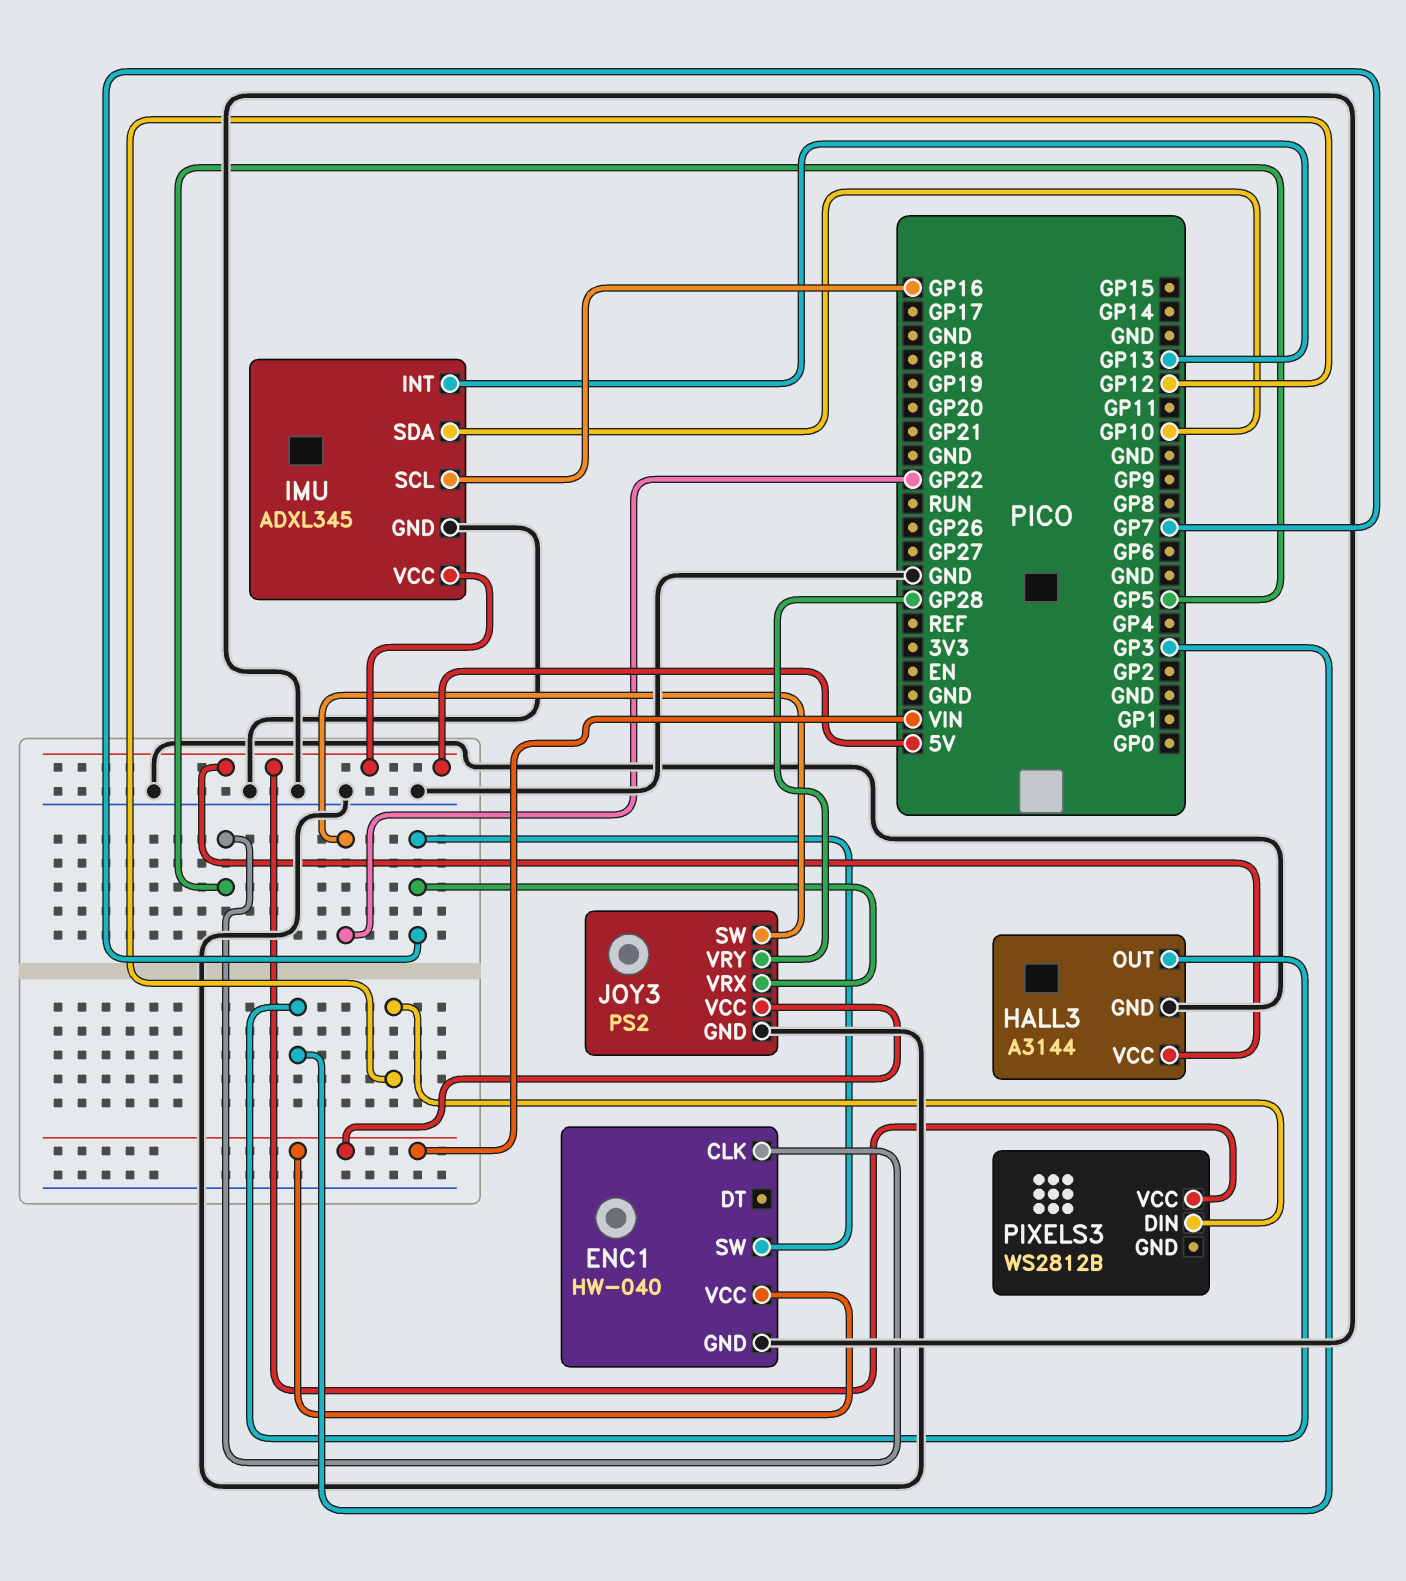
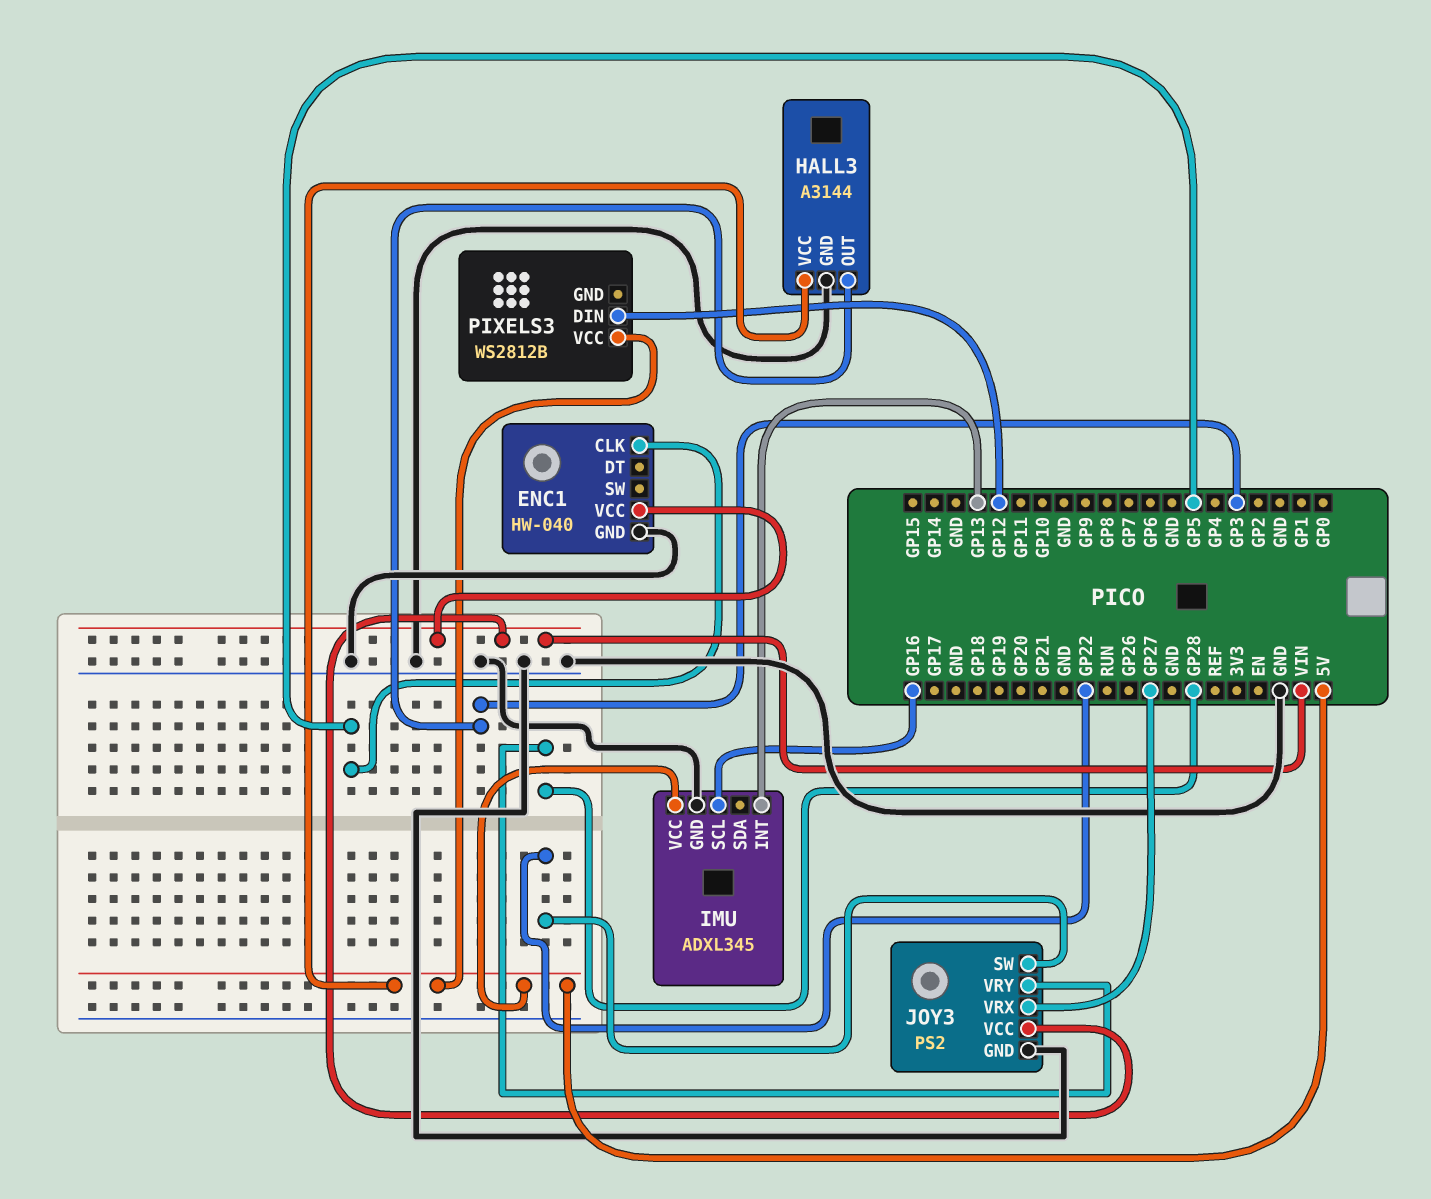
ENC1 pin SW: GP7 -> none
IMU pin SDA: GP10 -> none
JOY3 pin VRX: GP7 -> GP27

